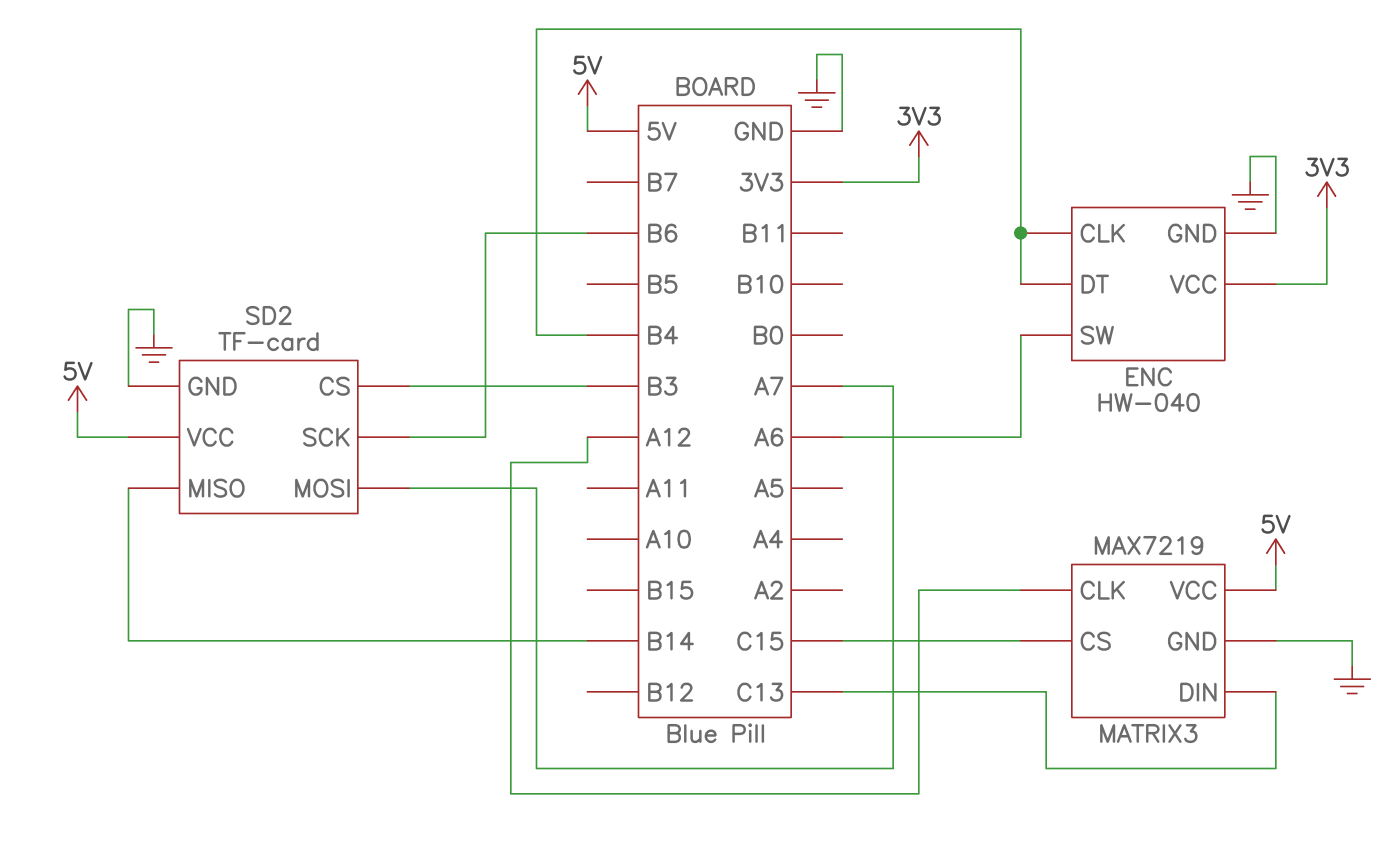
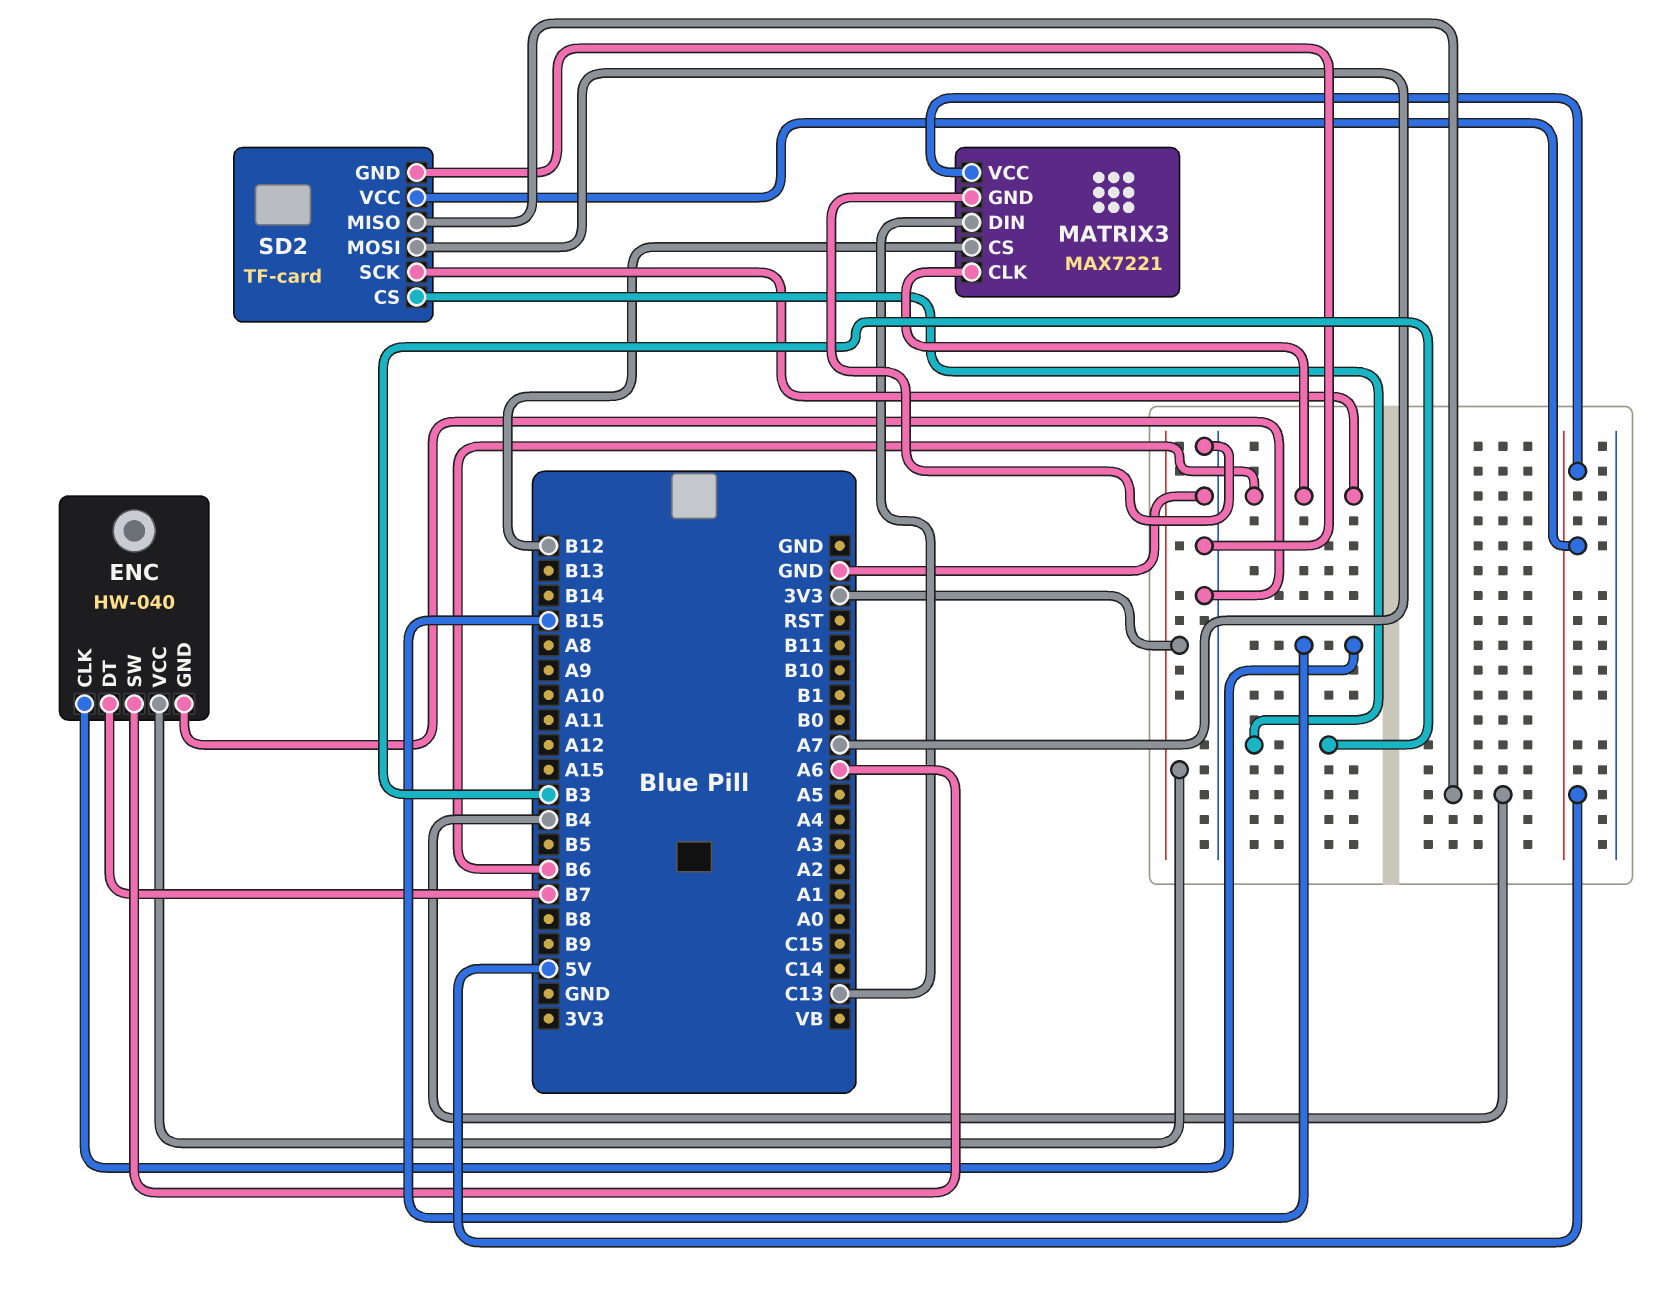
ENC pin CLK: B4 -> B15
ENC pin DT: B4 -> B7
MATRIX3: MAX7219 -> MAX7221
MATRIX3 pin CLK: A12 -> B6
MATRIX3 pin CS: C15 -> B12
SD2 pin MISO: B14 -> B4

